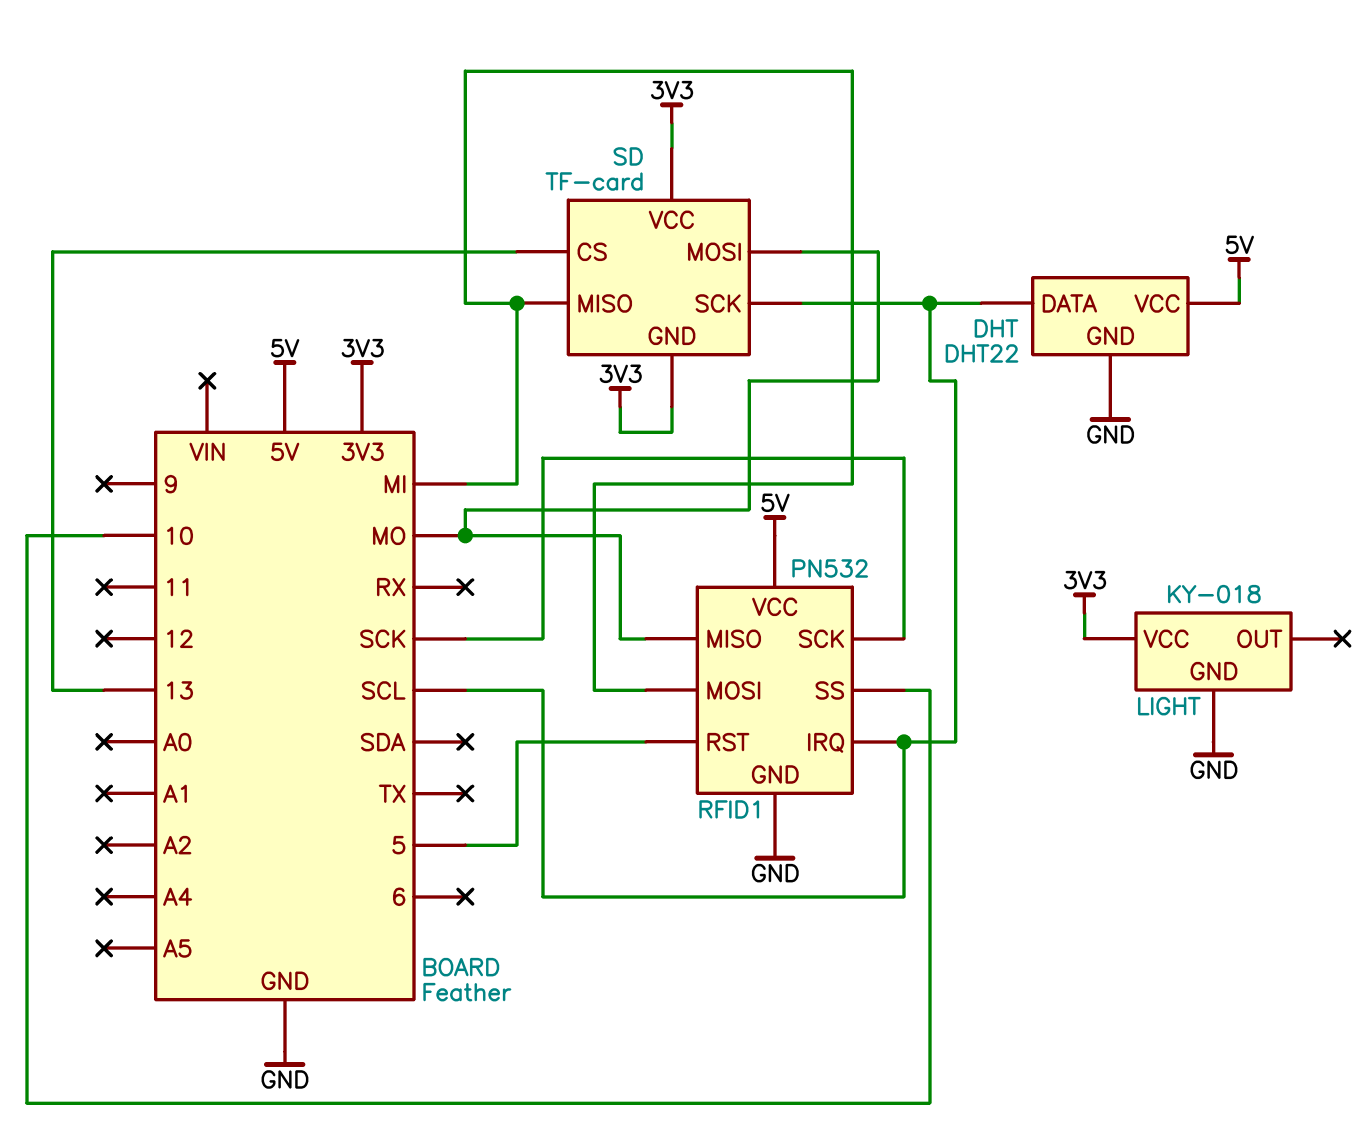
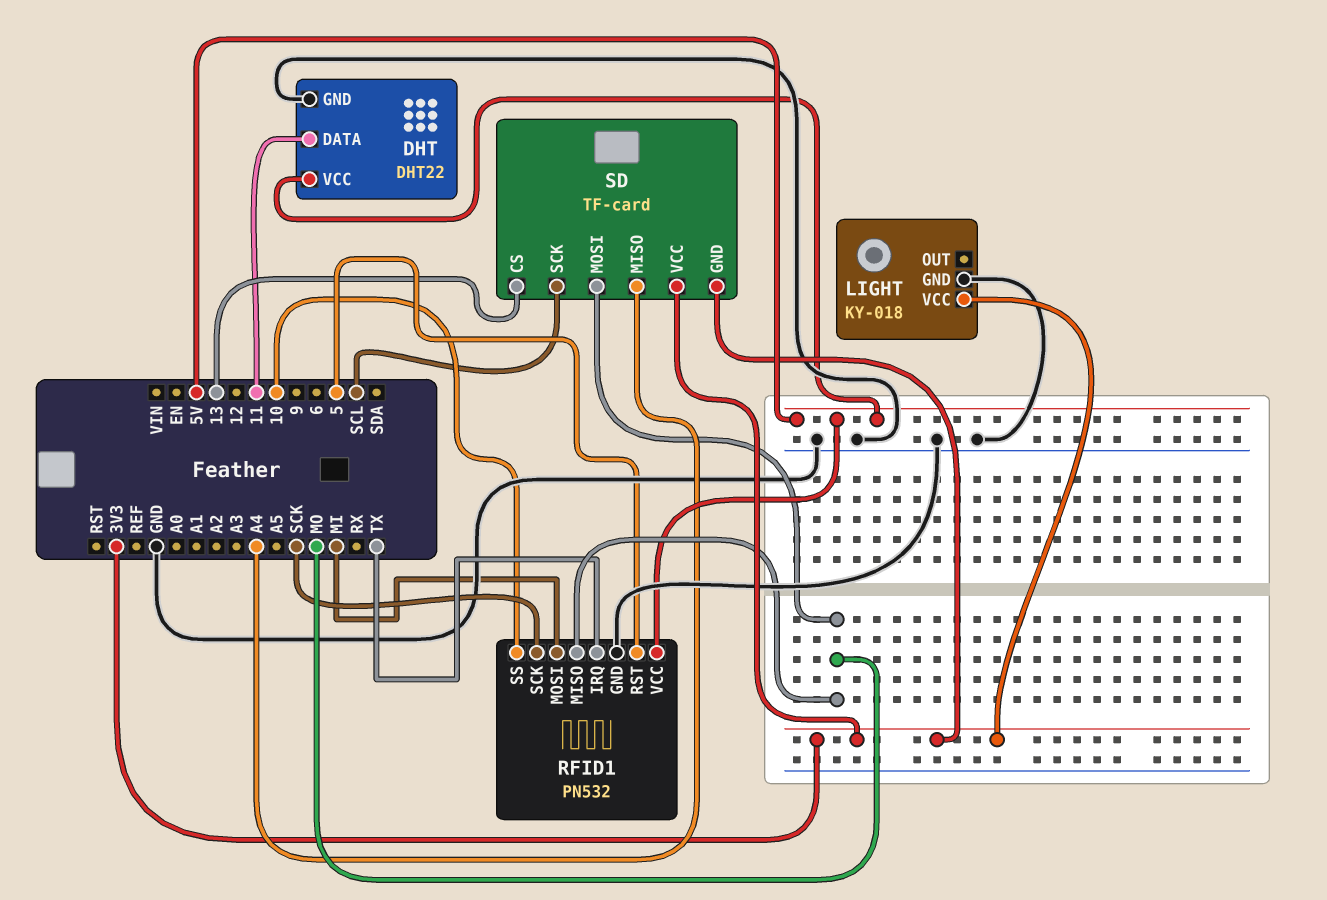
DHT pin DATA: SCL -> 11
RFID1 pin IRQ: SCL -> TX
SD pin MISO: MI -> A4

